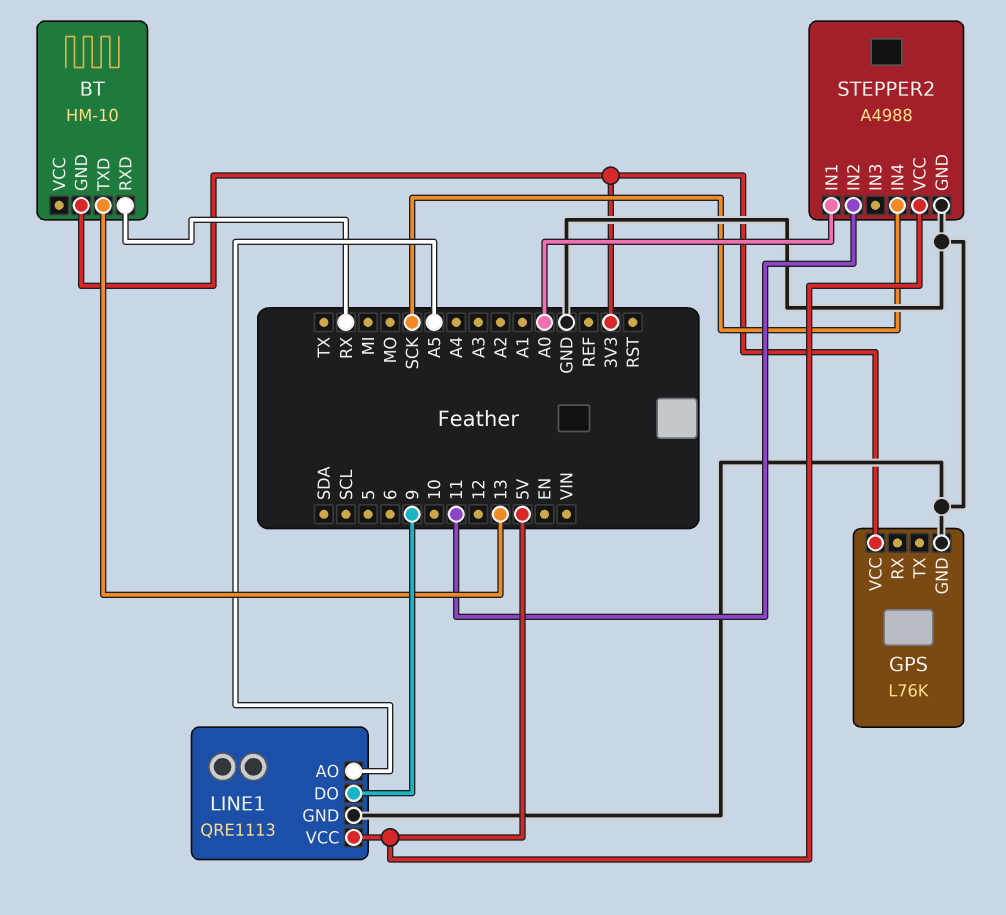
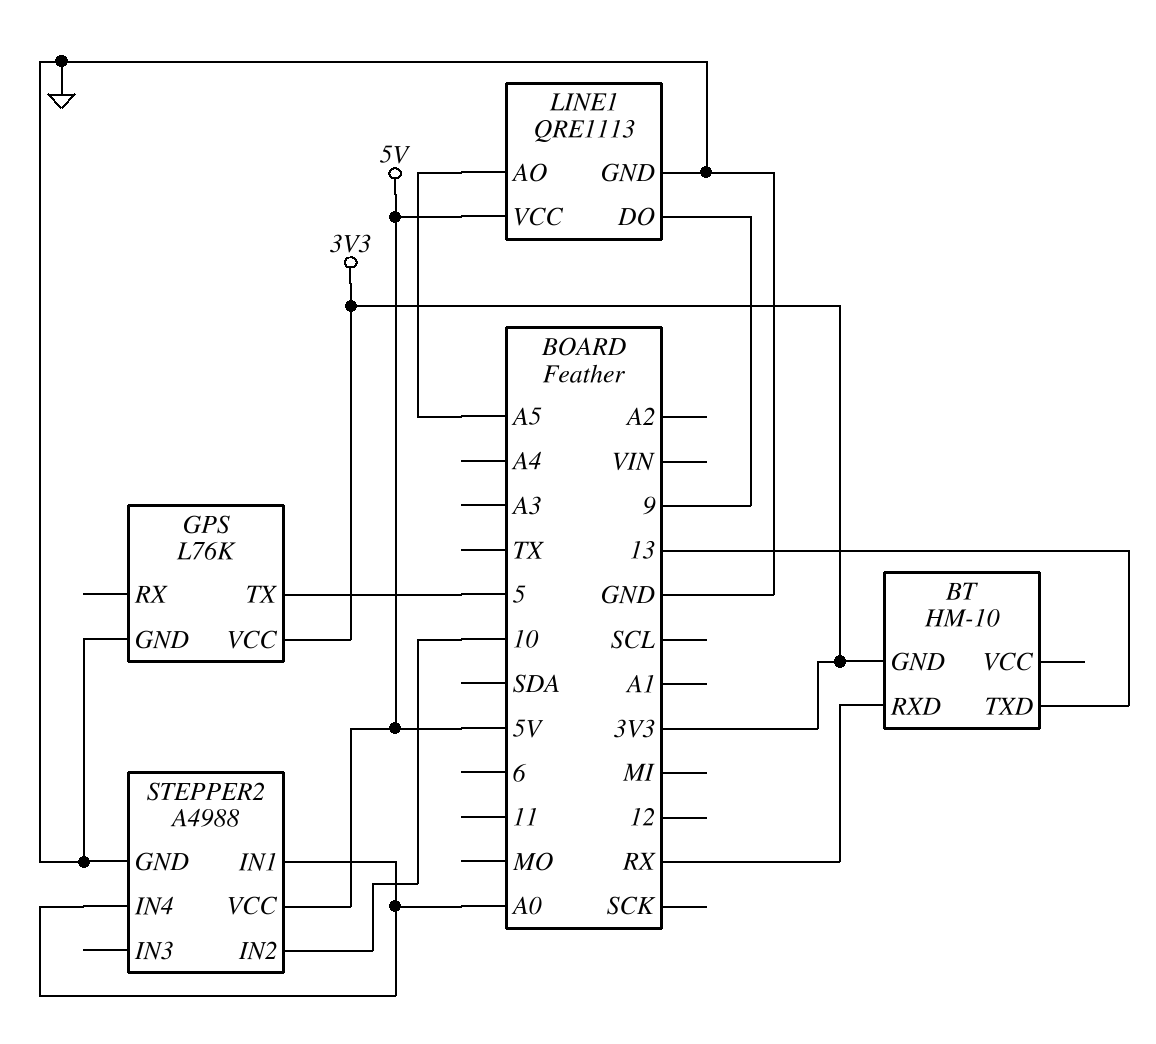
GPS pin TX: none -> 5
STEPPER2 pin IN2: 11 -> 10
STEPPER2 pin IN4: SCK -> A0

